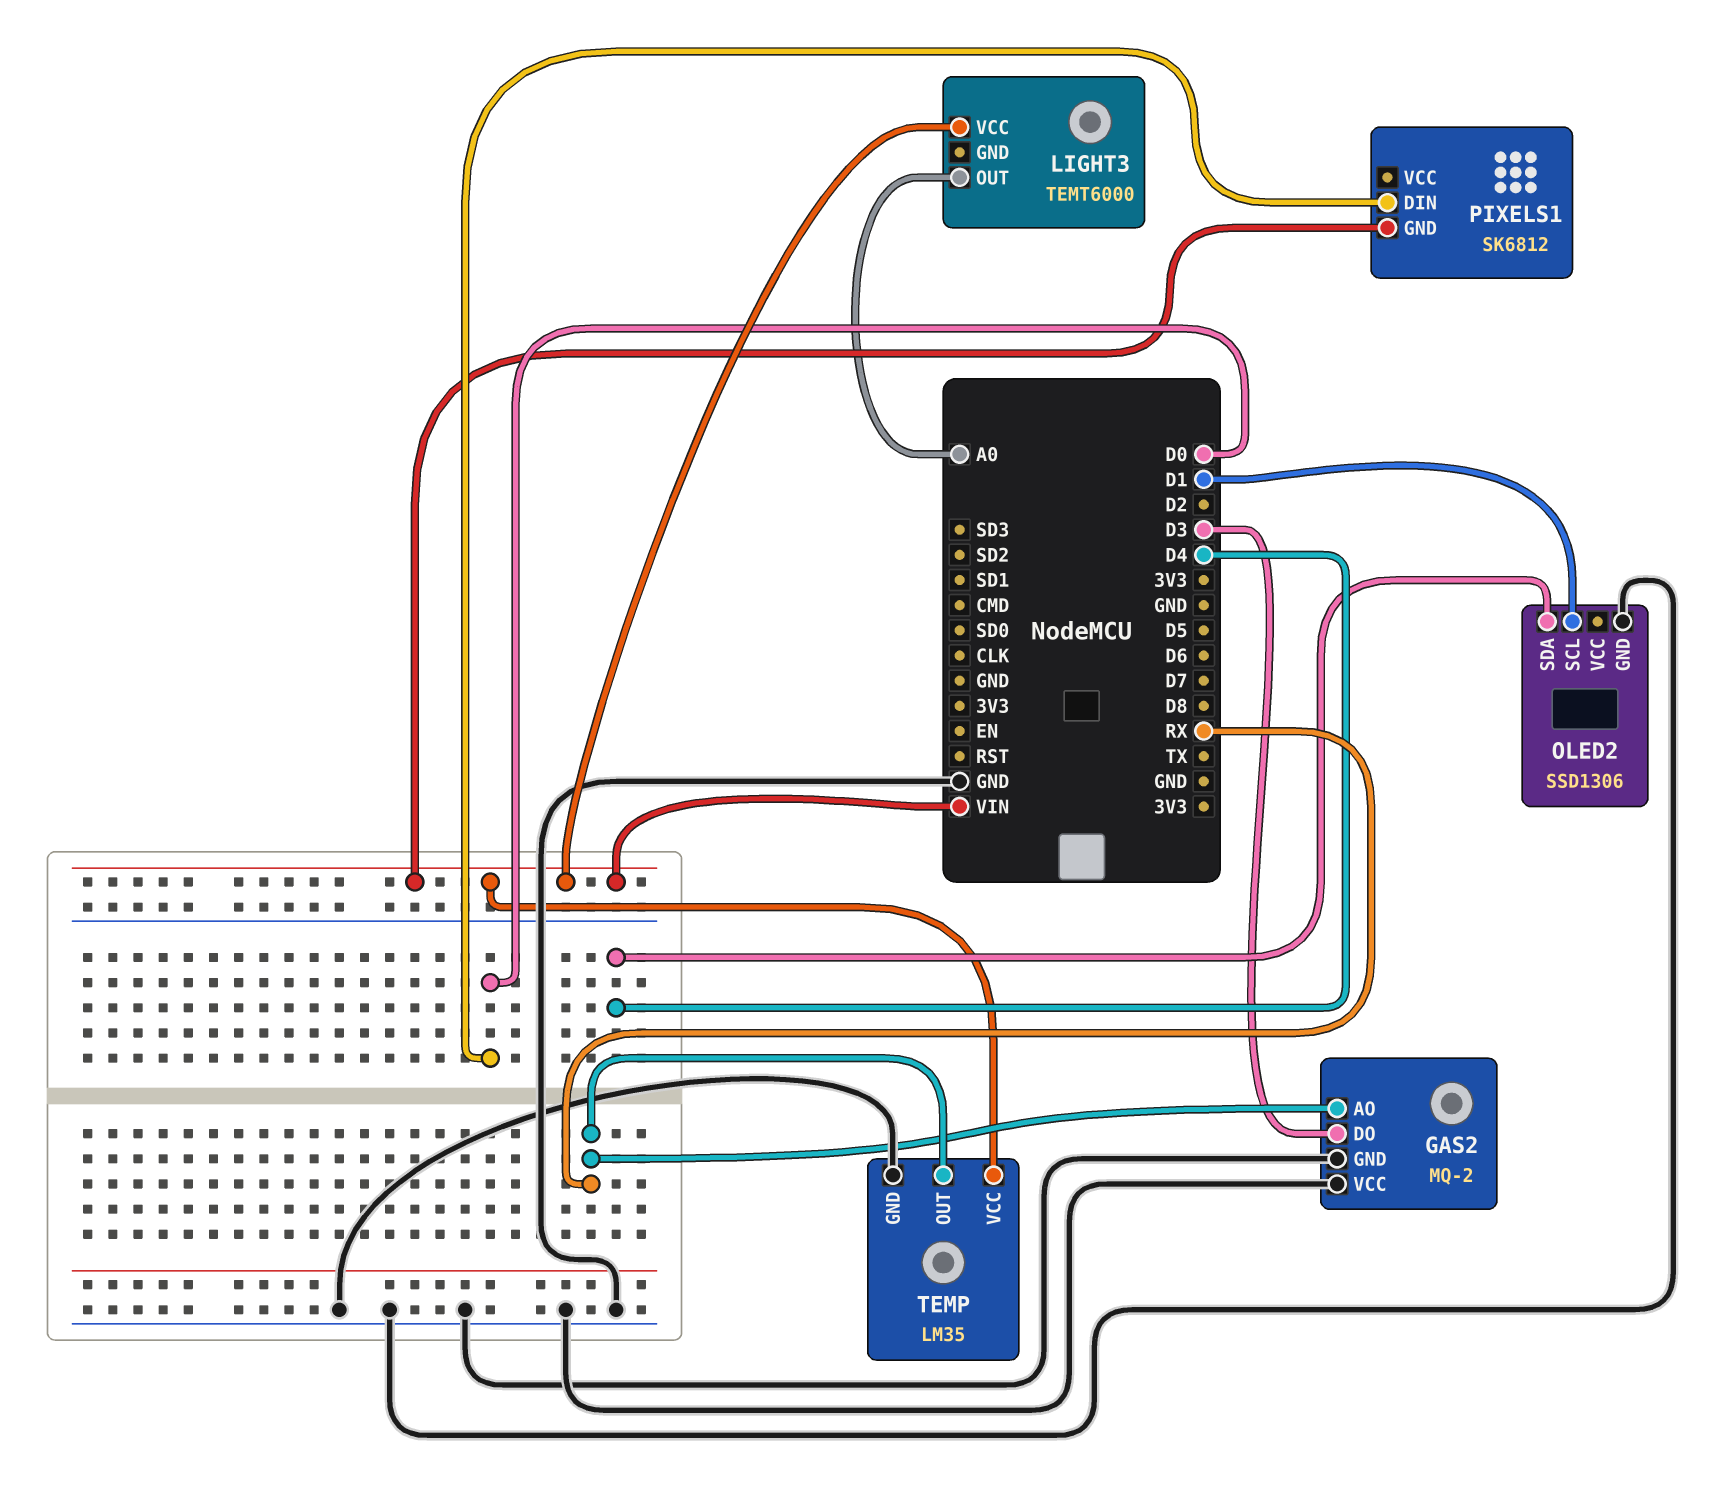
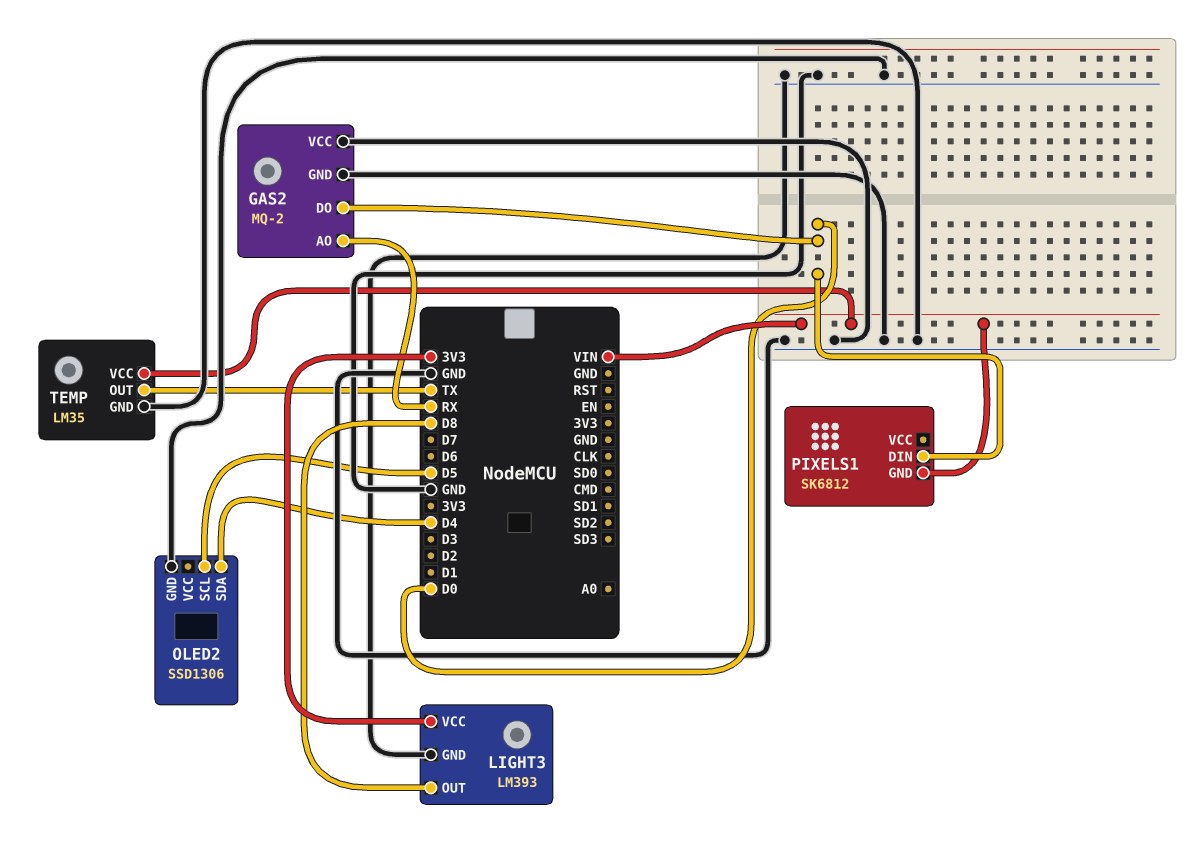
GAS2 pin DO: D3 -> D0
LIGHT3: TEMT6000 -> LM393
LIGHT3 pin GND: none -> GND
LIGHT3 pin OUT: A0 -> D8
LIGHT3 pin VCC: VIN -> 3V3
OLED2 pin SCL: D1 -> D5
TEMP pin OUT: RX -> TX

